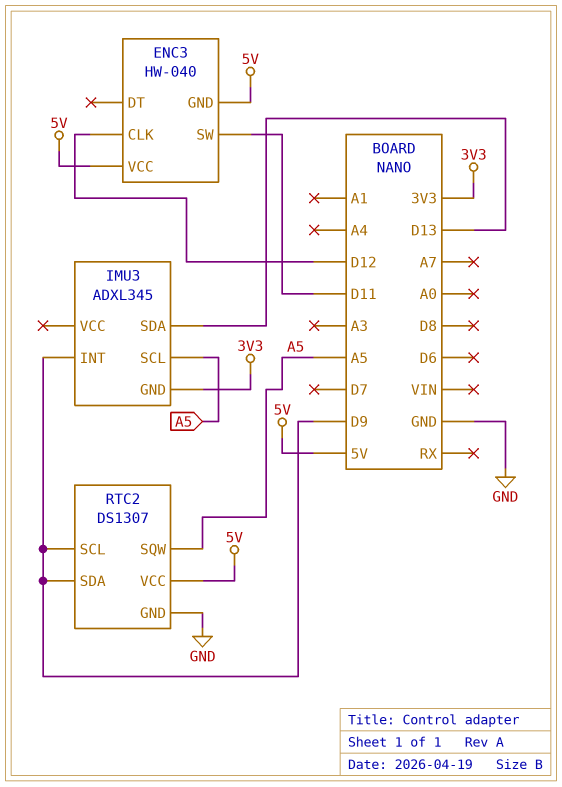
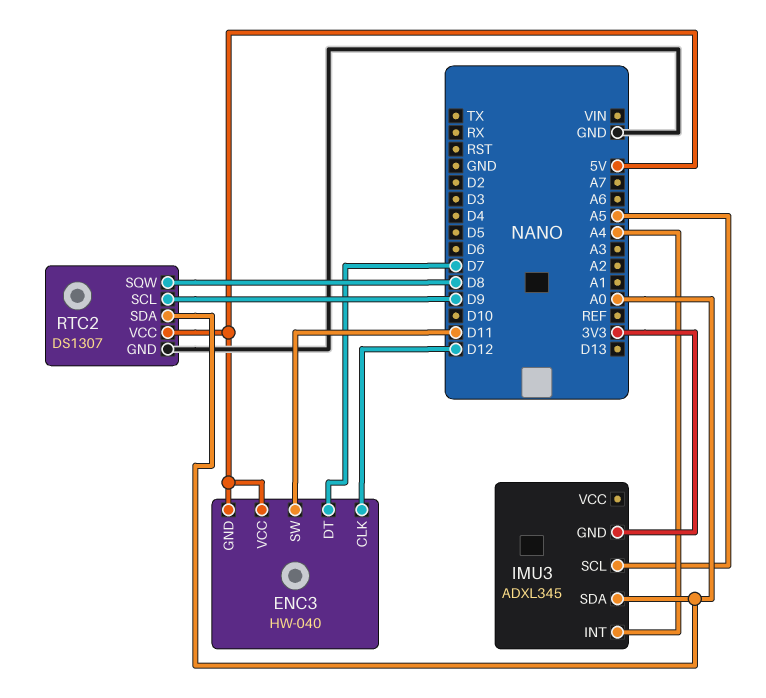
ENC3 pin DT: none -> D7
IMU3 pin INT: D9 -> A4
IMU3 pin SDA: D13 -> A0
RTC2 pin SDA: D9 -> A0
RTC2 pin SQW: A5 -> D8

